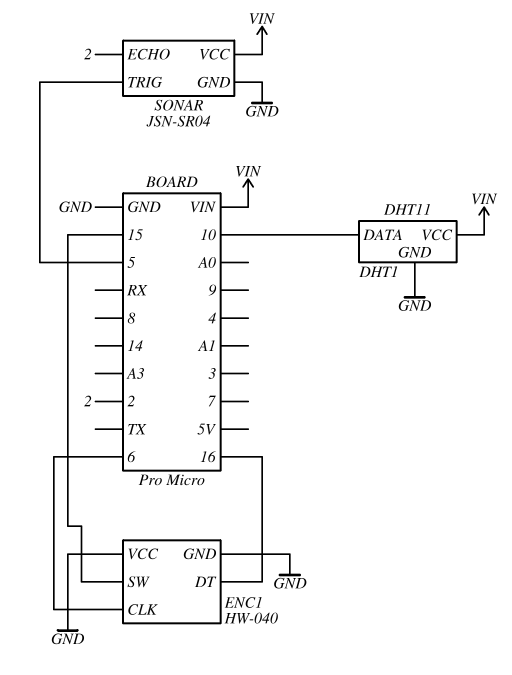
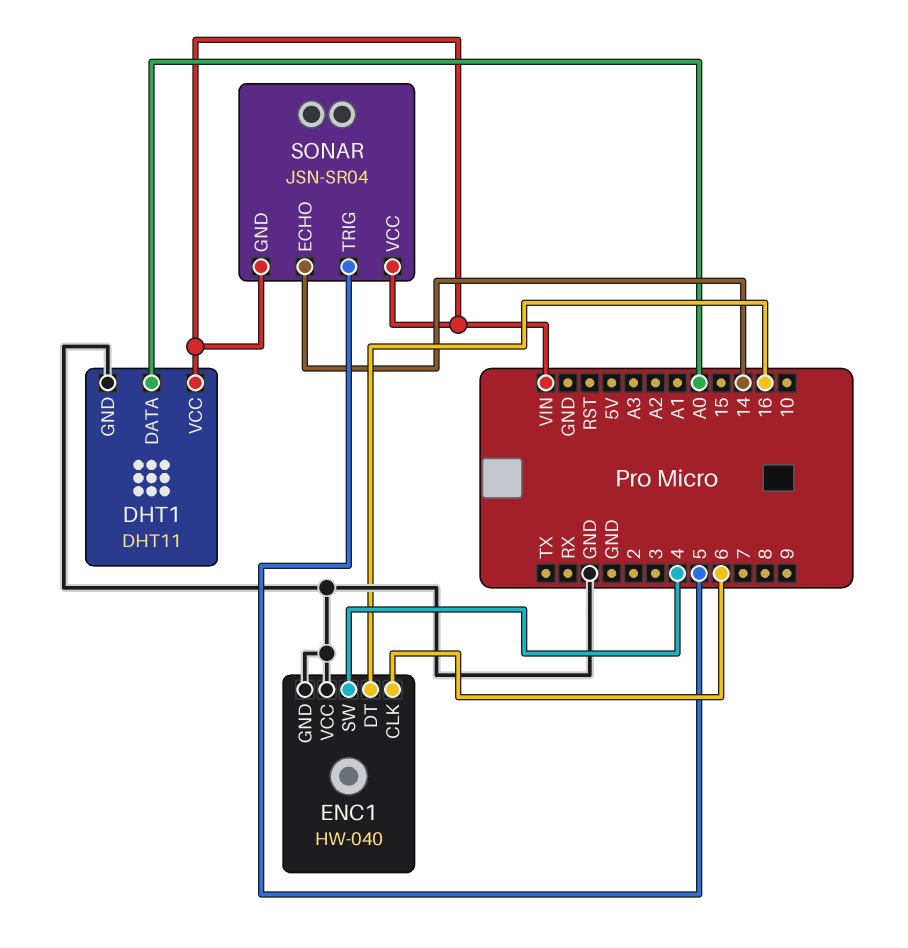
DHT1 pin DATA: 10 -> A0
ENC1 pin SW: 15 -> 4
SONAR pin ECHO: 2 -> 14
SONAR pin GND: GND -> VIN

